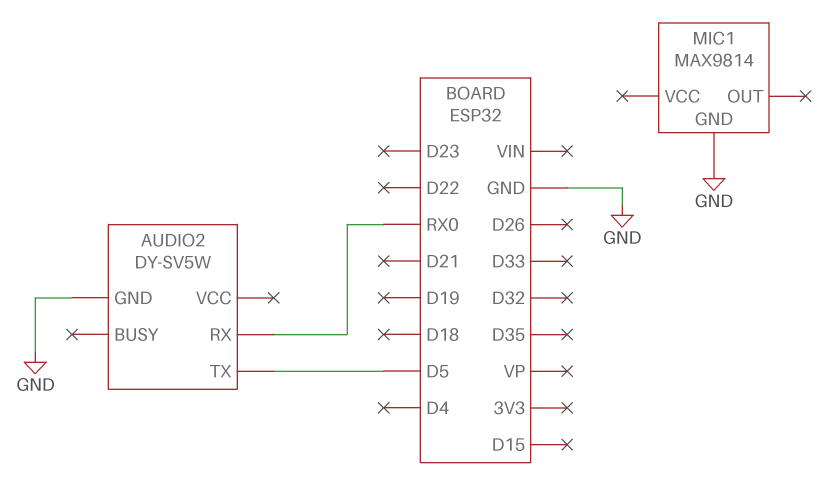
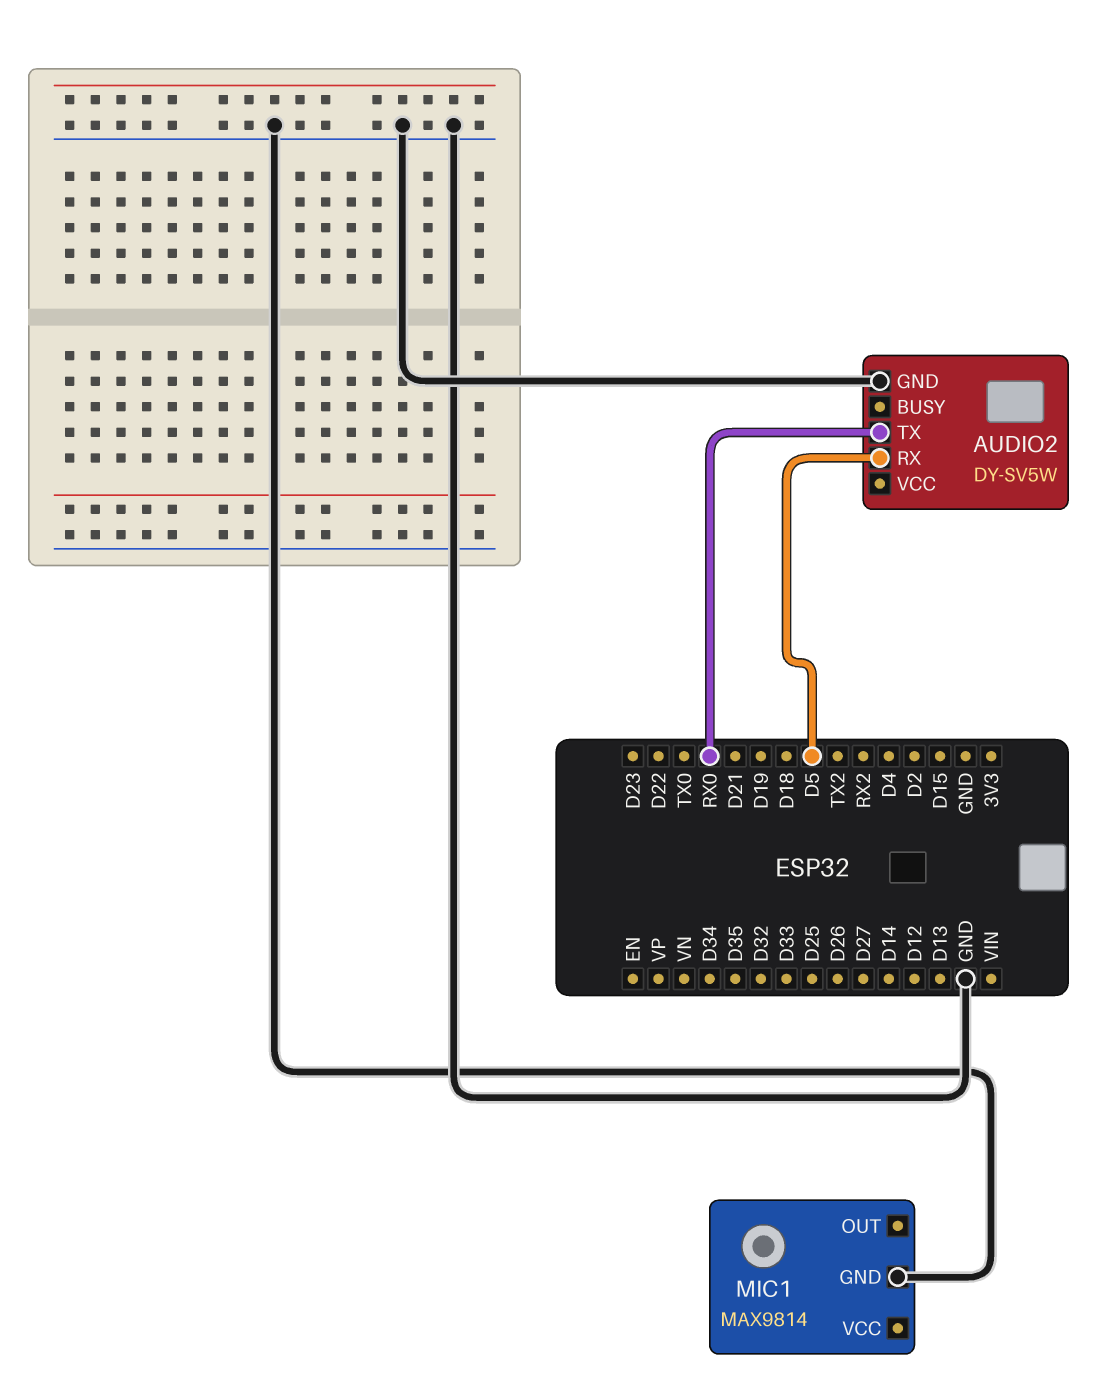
AUDIO2 pin RX: RX0 -> D5
AUDIO2 pin TX: D5 -> RX0

